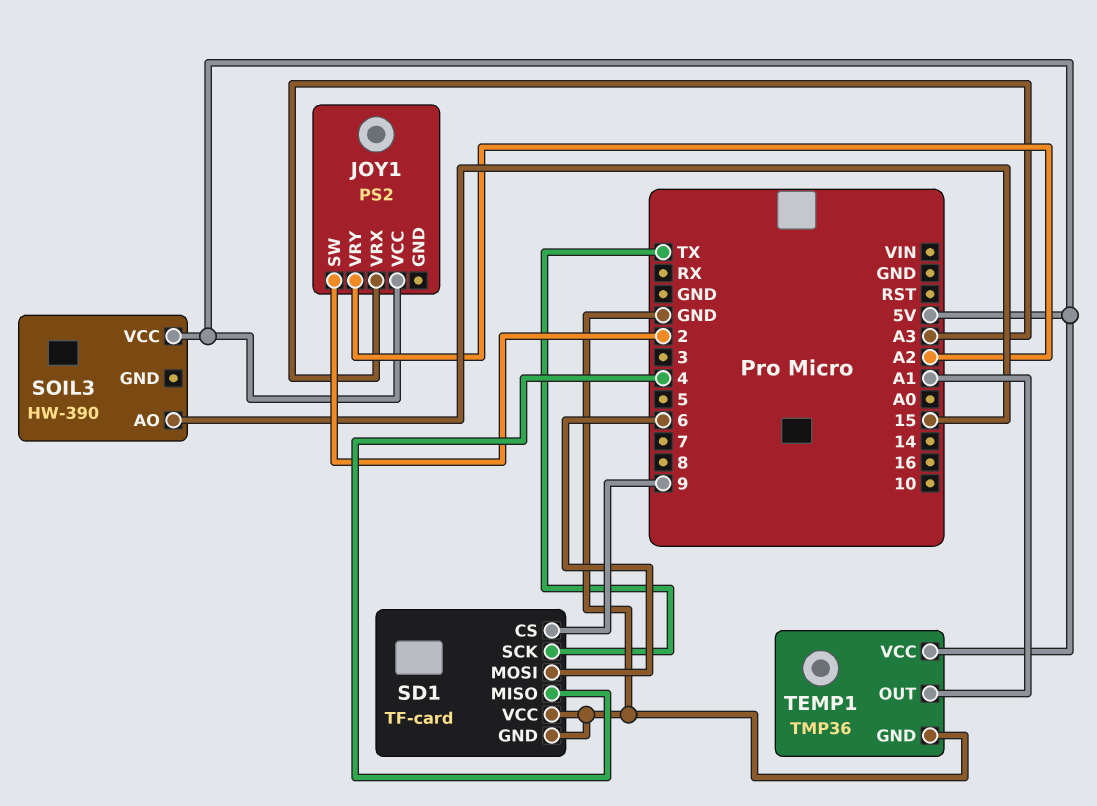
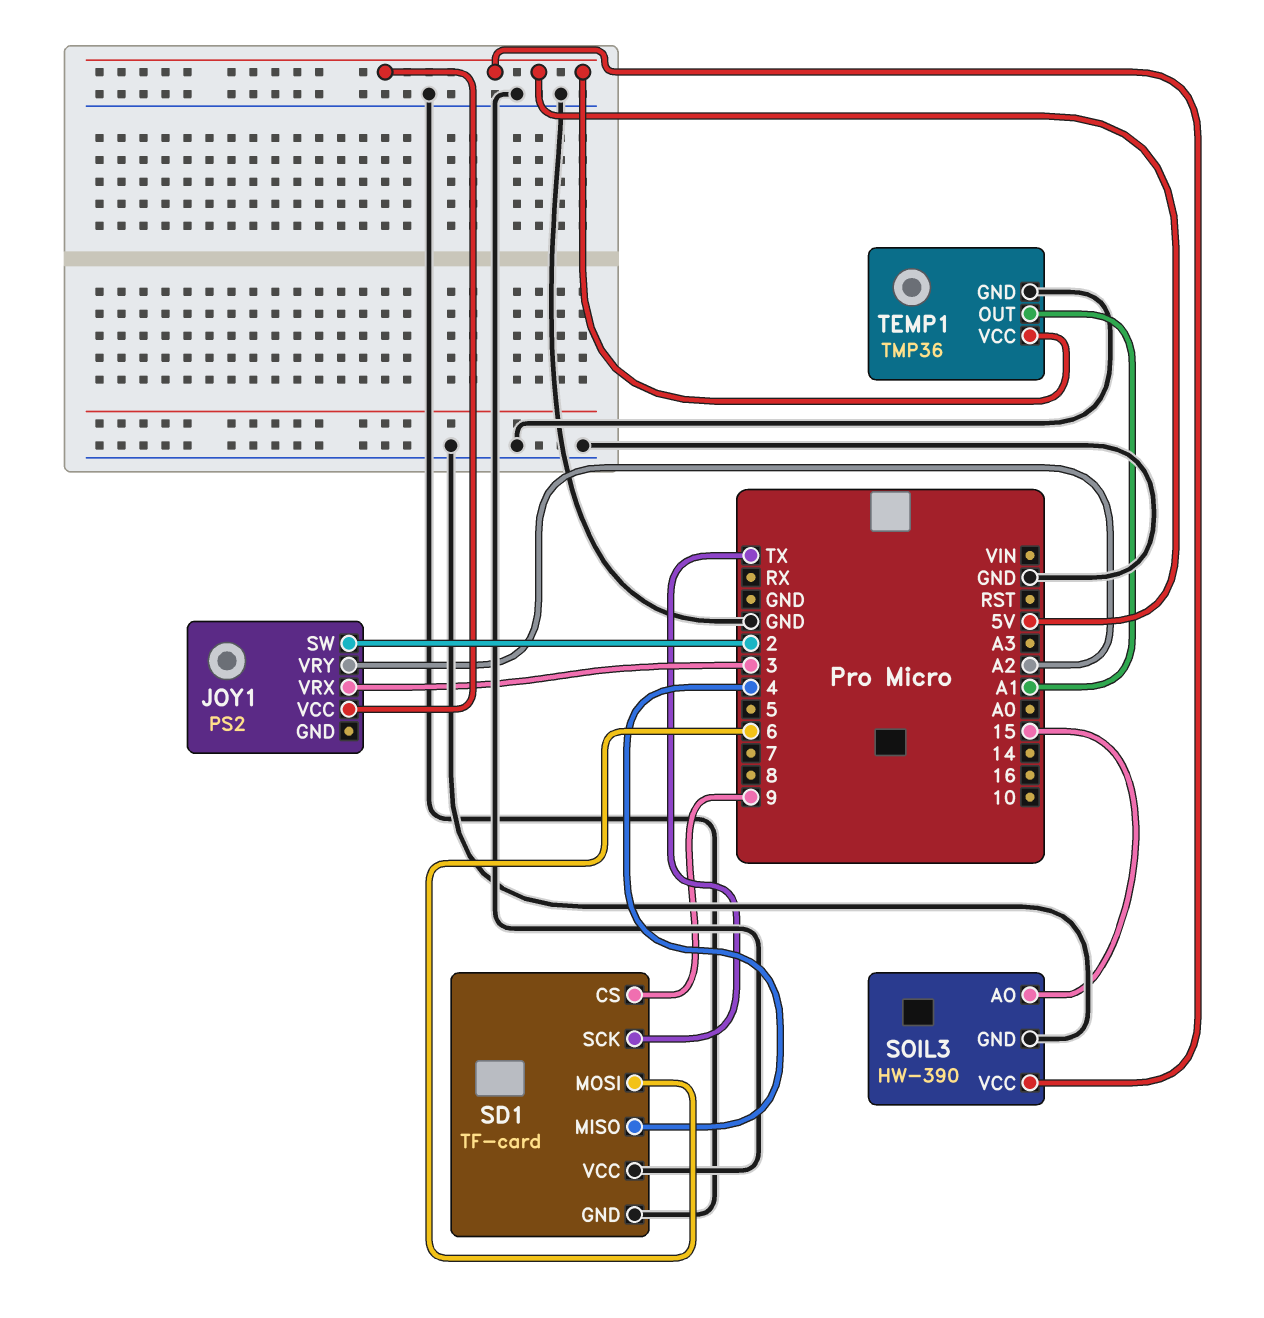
JOY1 pin VRX: A3 -> 3
SOIL3 pin GND: none -> GND

